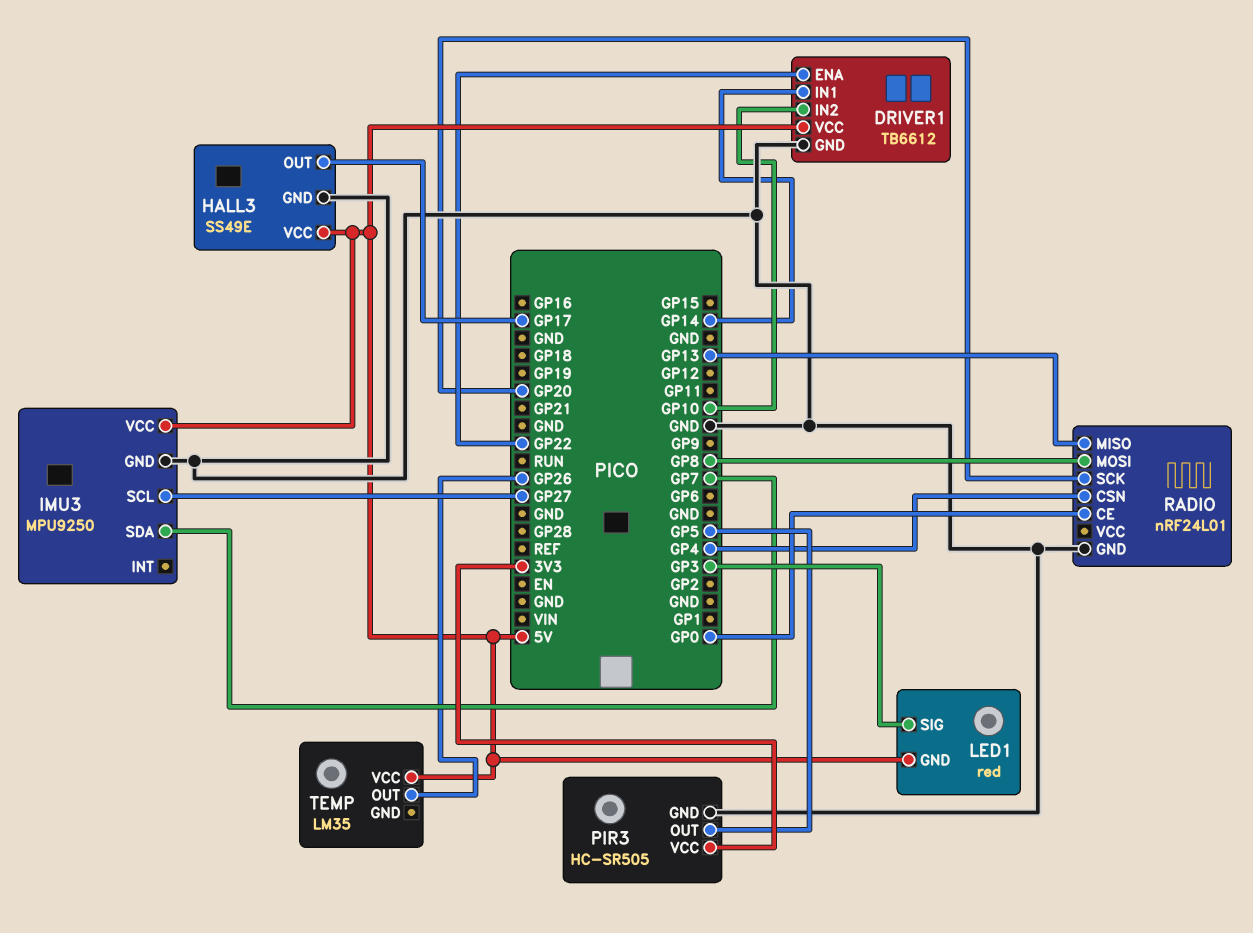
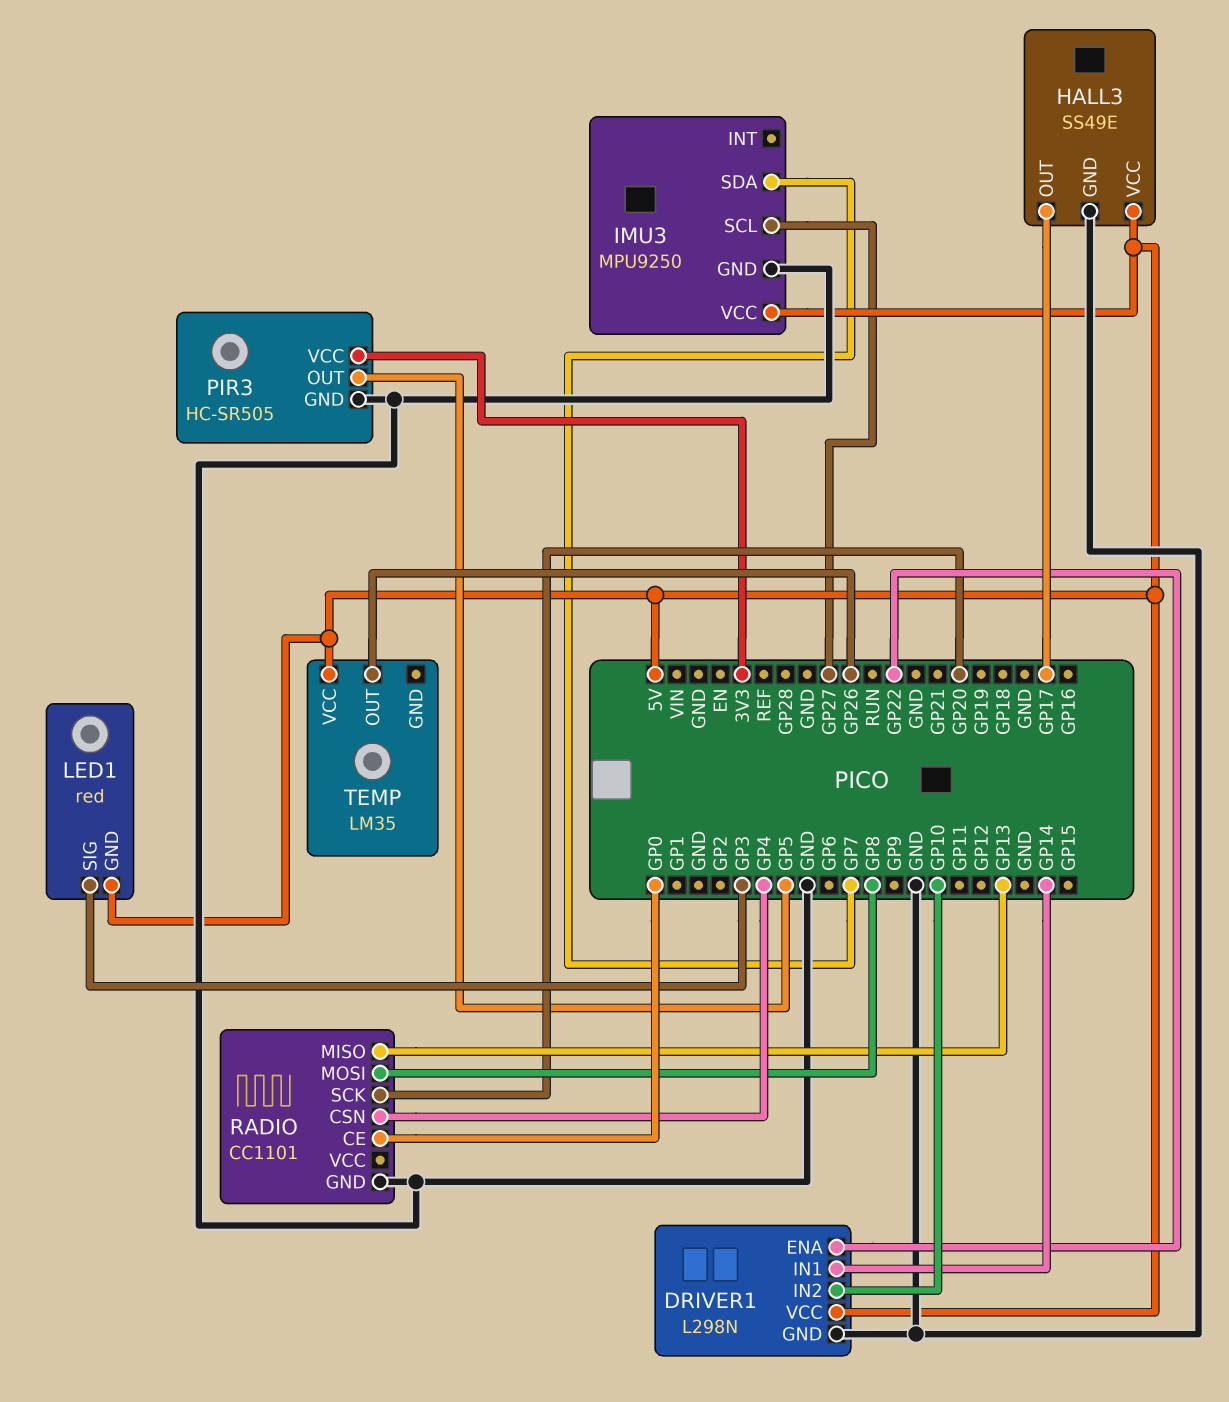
DRIVER1: TB6612 -> L298N
RADIO: nRF24L01 -> CC1101

